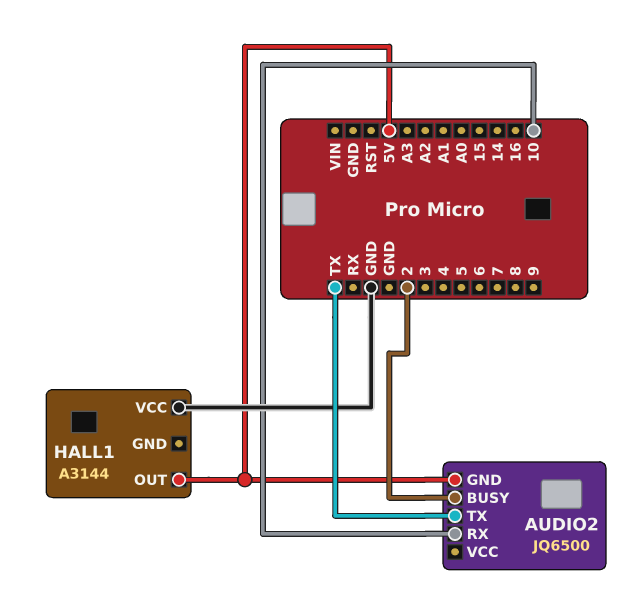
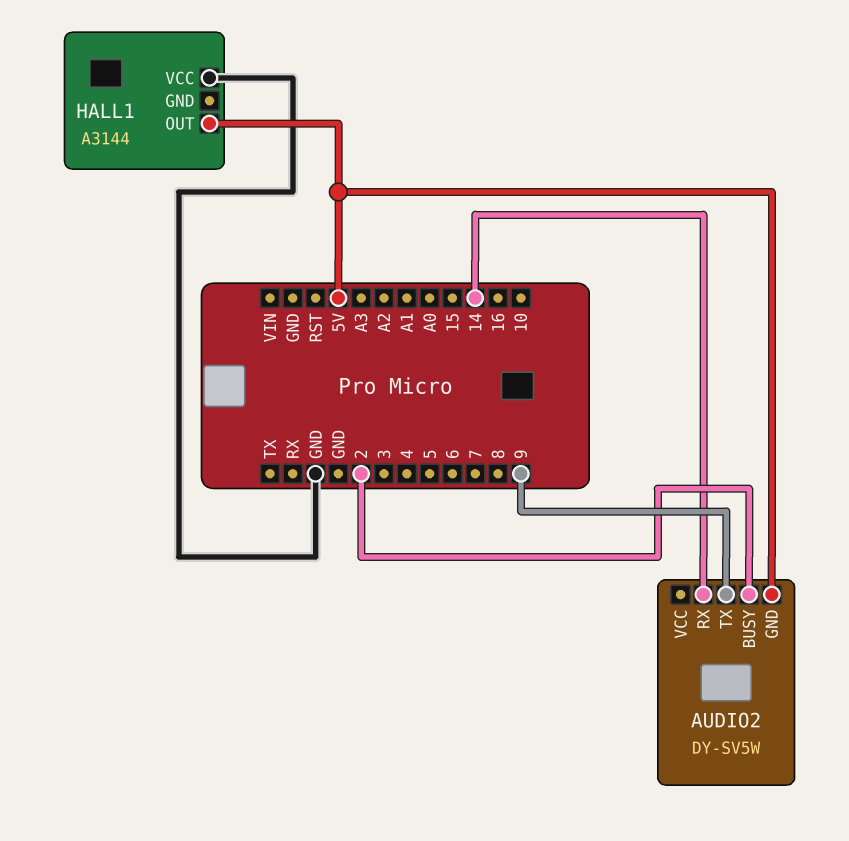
AUDIO2: JQ6500 -> DY-SV5W
AUDIO2 pin RX: 10 -> 14
AUDIO2 pin TX: TX -> 9

